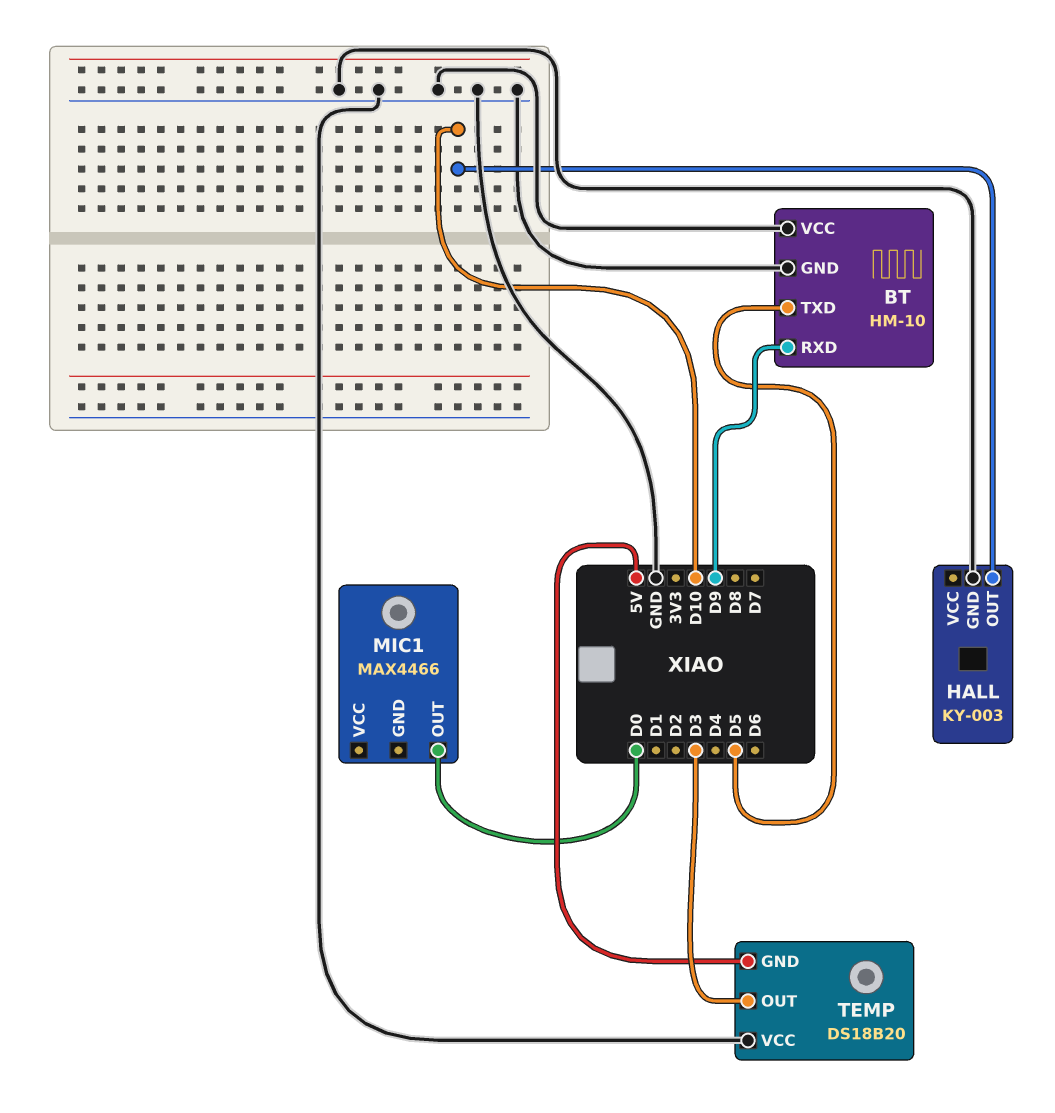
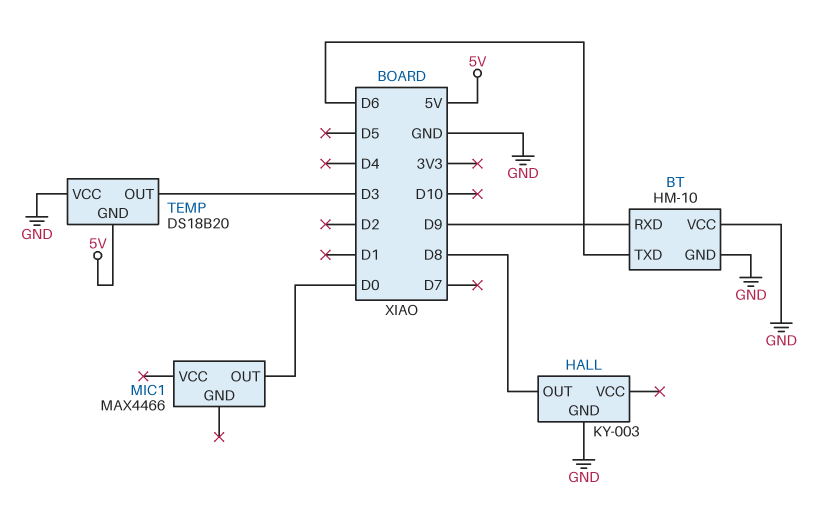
BT pin TXD: D5 -> D6
HALL pin OUT: D10 -> D8

